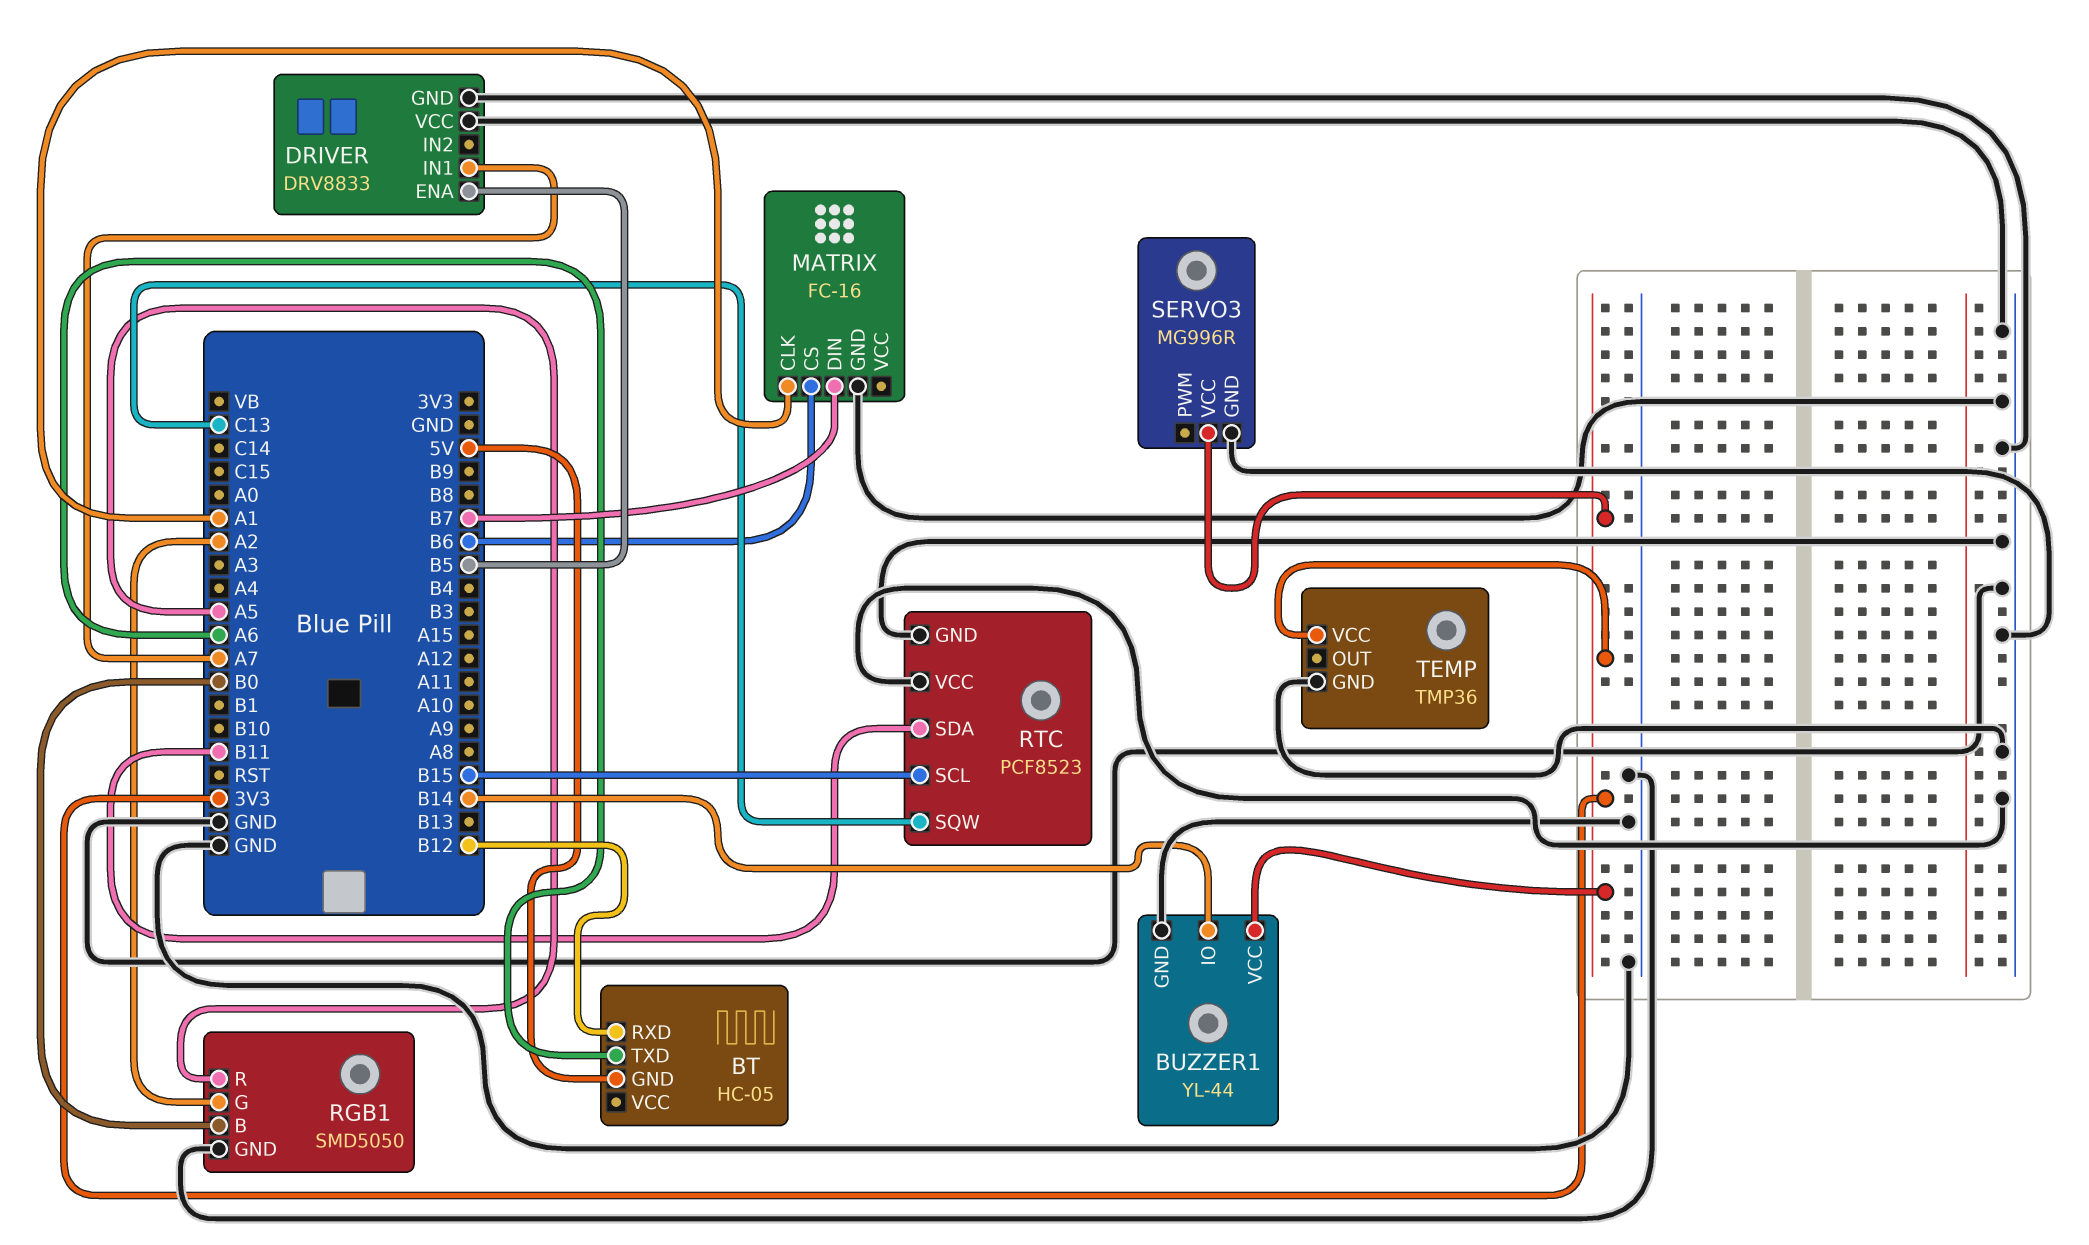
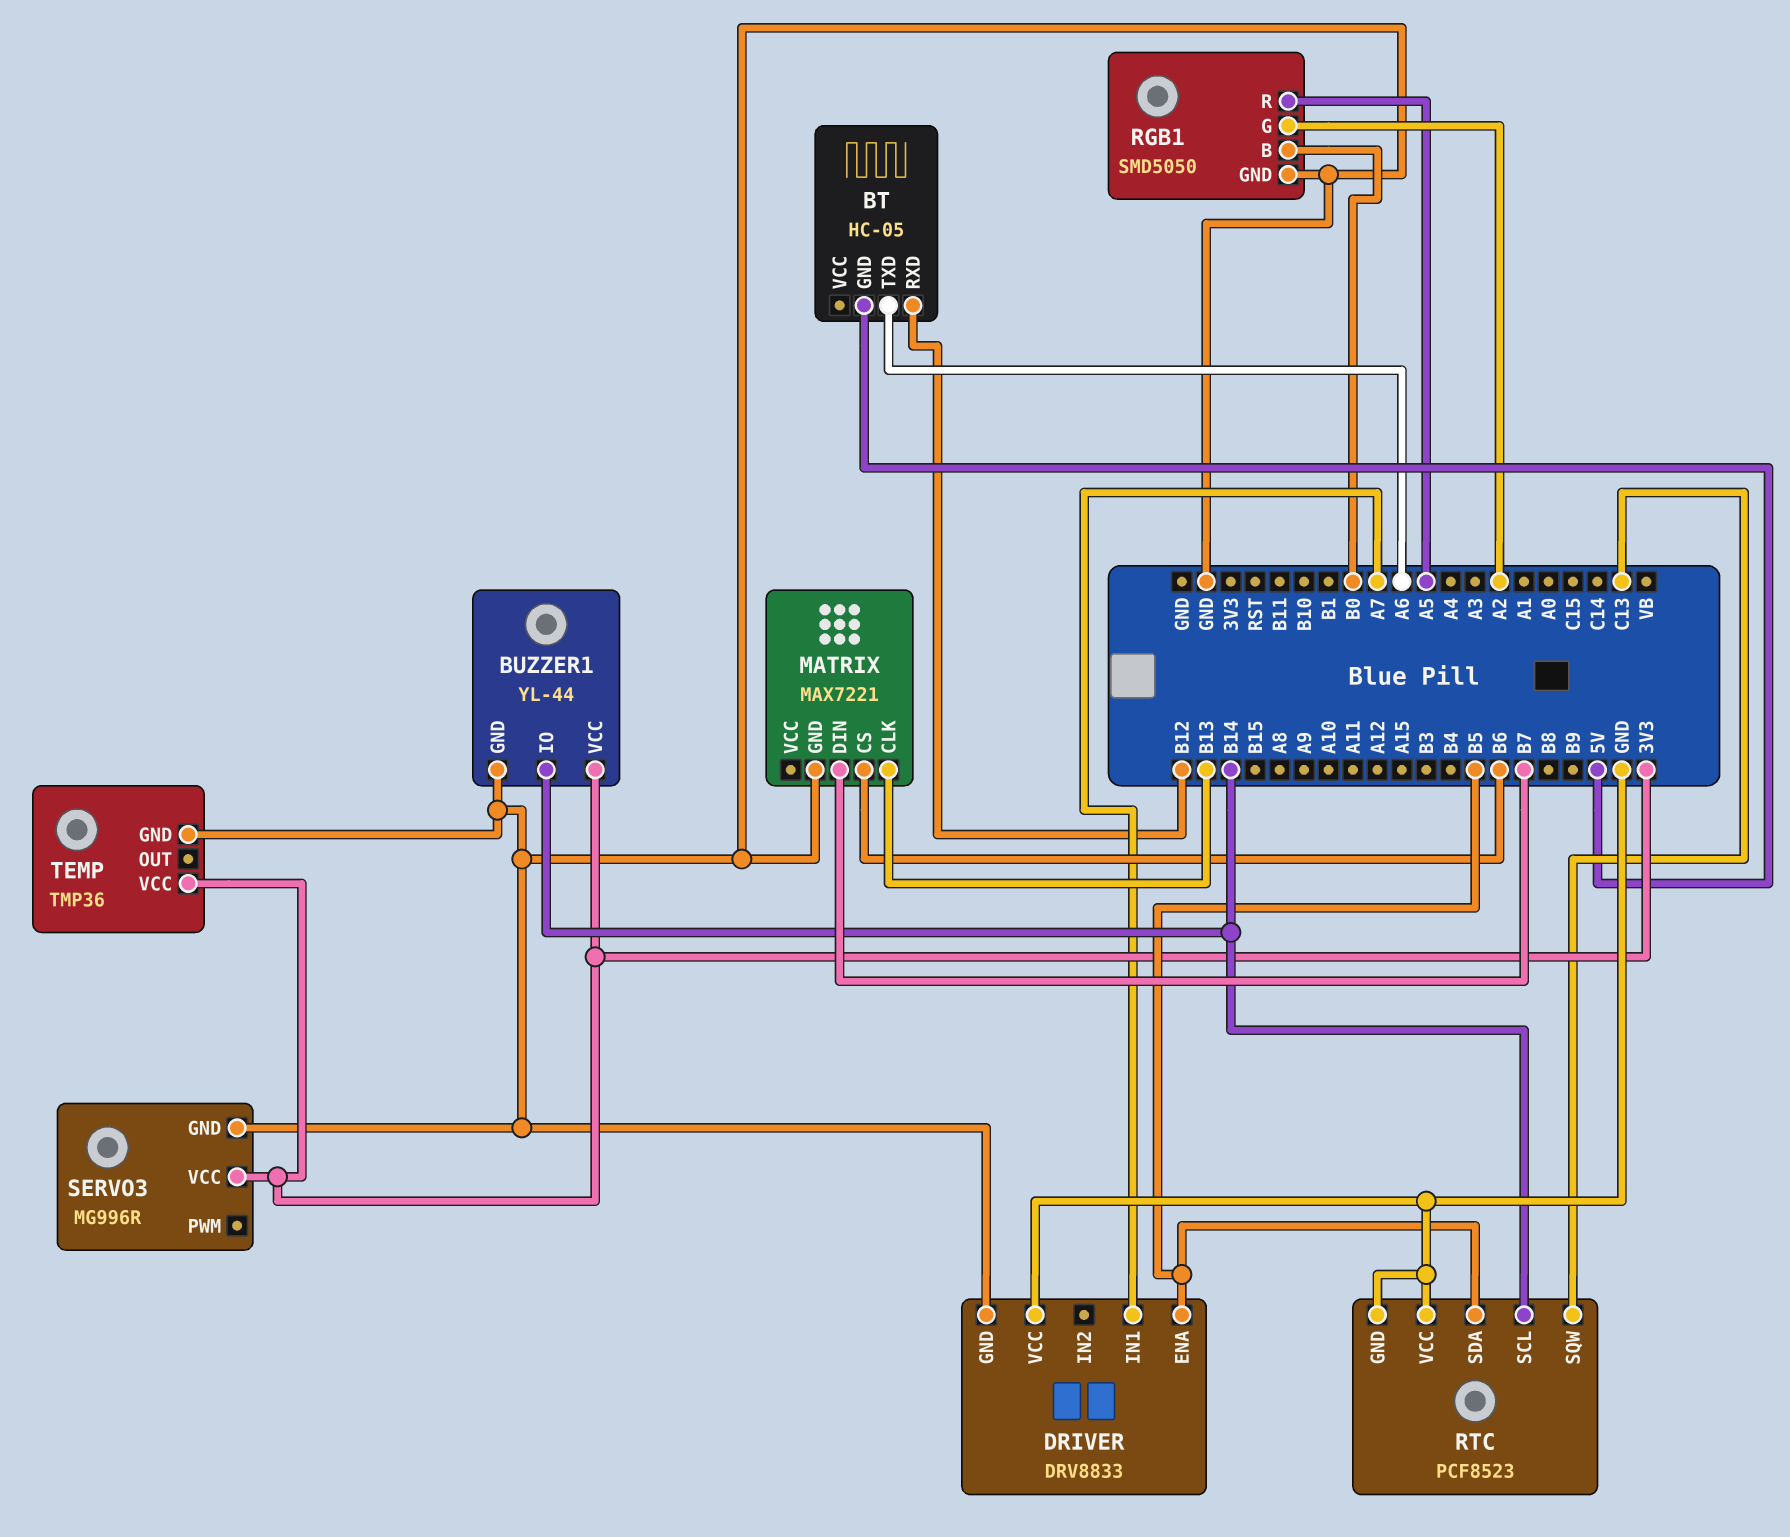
MATRIX: FC-16 -> MAX7221
MATRIX pin CLK: A1 -> B13
RTC pin SCL: B15 -> B14
RTC pin SDA: B11 -> B5

